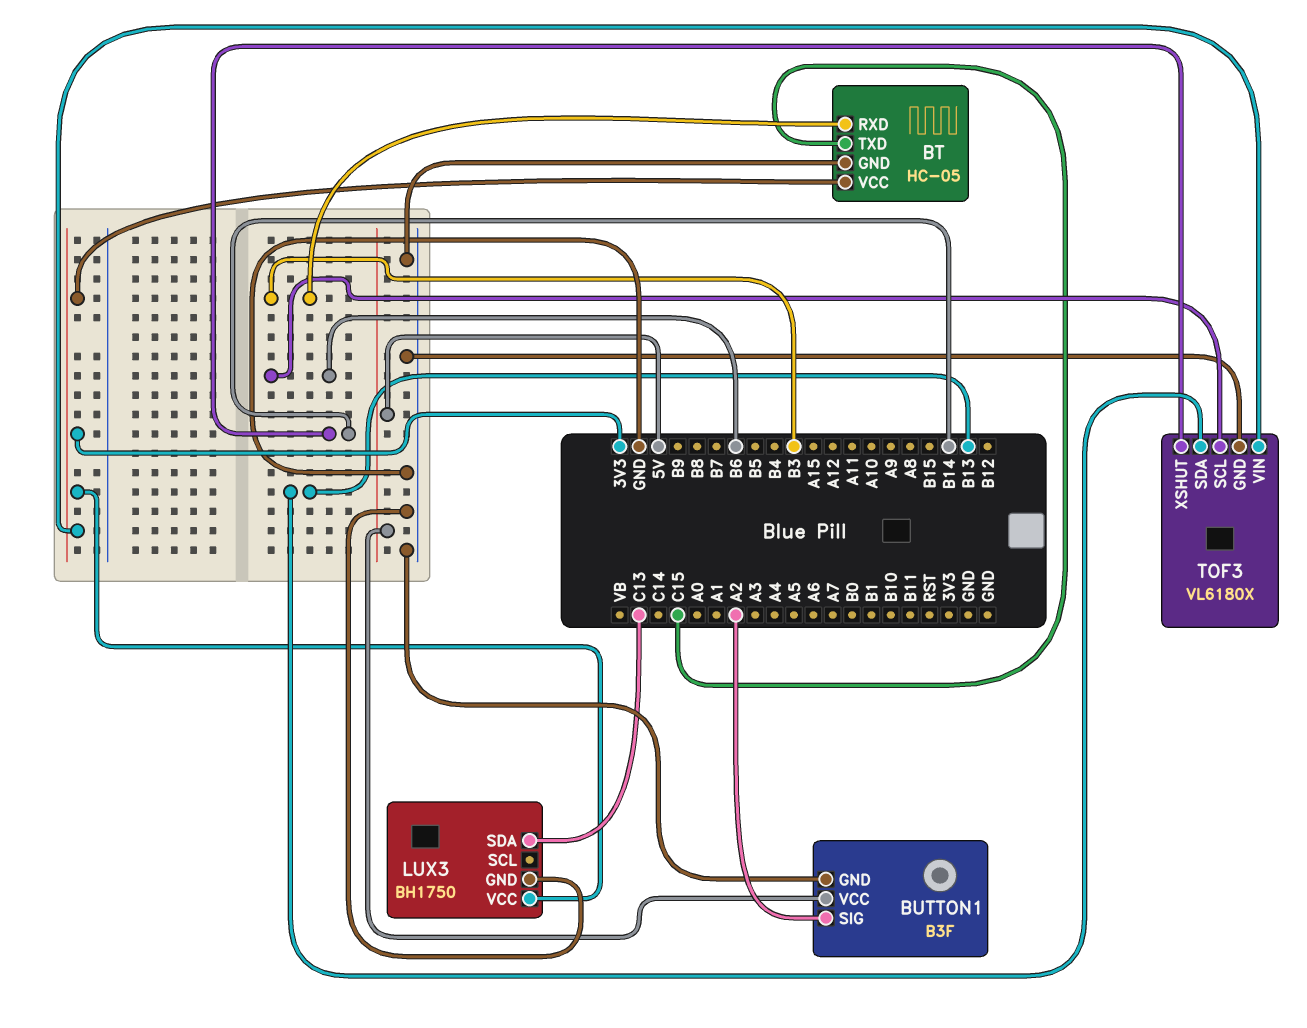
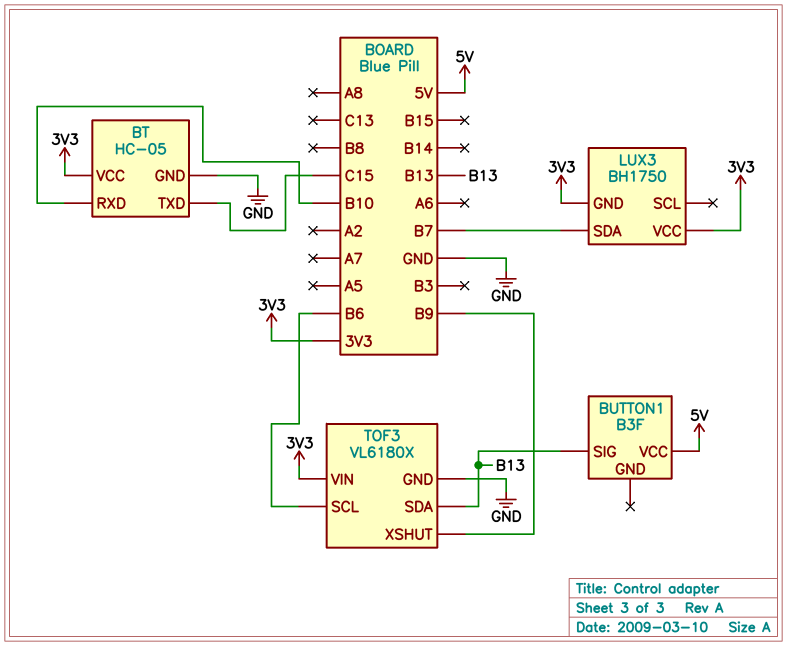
BT pin RXD: B3 -> B10
BUTTON1 pin GND: GND -> none
BUTTON1 pin SIG: A2 -> B13
LUX3 pin GND: GND -> 3V3
LUX3 pin SDA: C13 -> B7
TOF3 pin XSHUT: B14 -> B9

